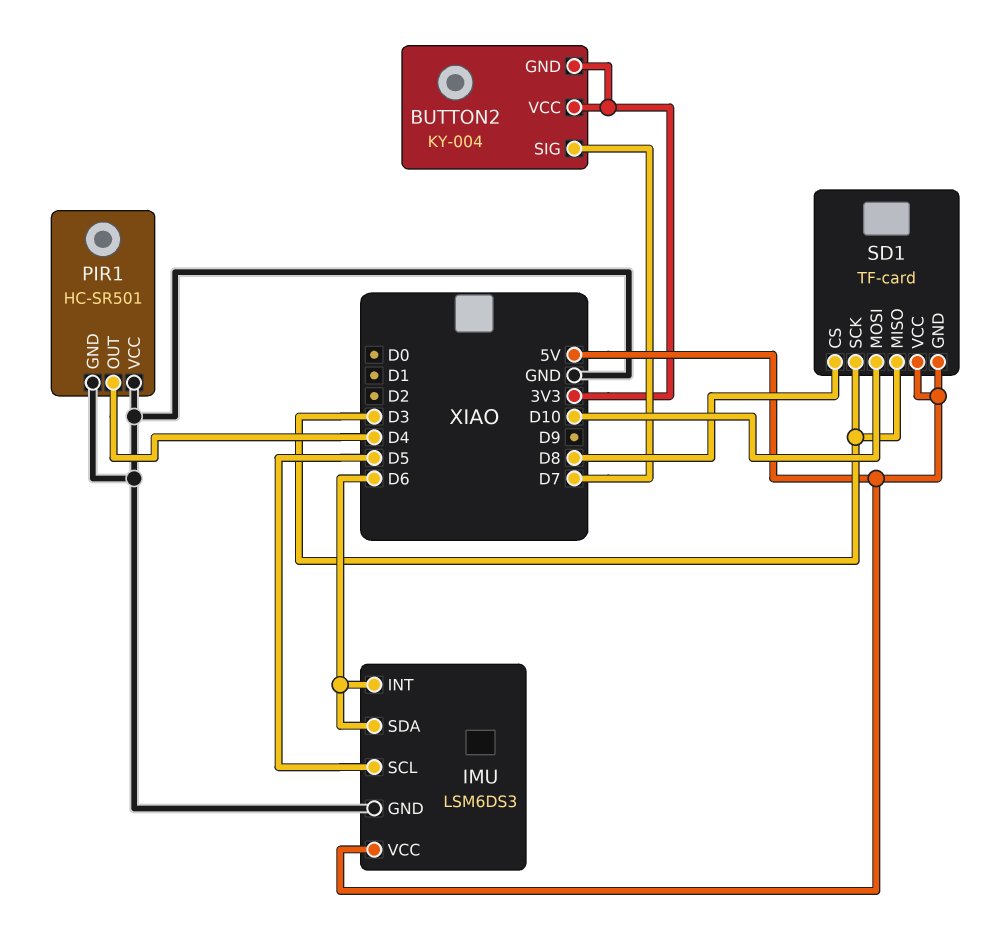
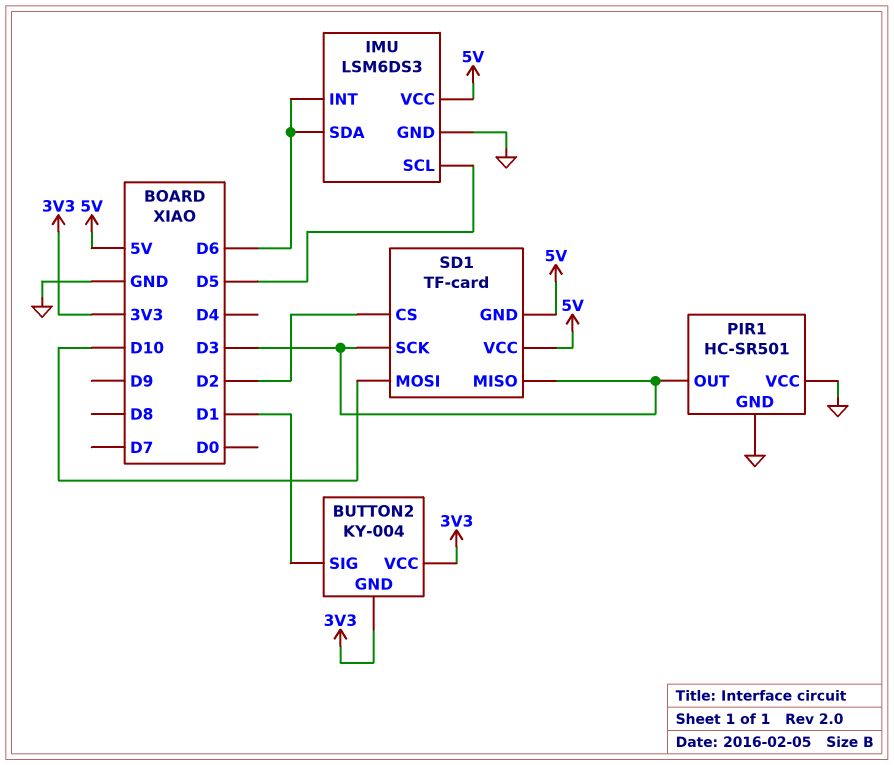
BUTTON2 pin SIG: D7 -> D1
PIR1 pin OUT: D4 -> D3
SD1 pin CS: D8 -> D2

